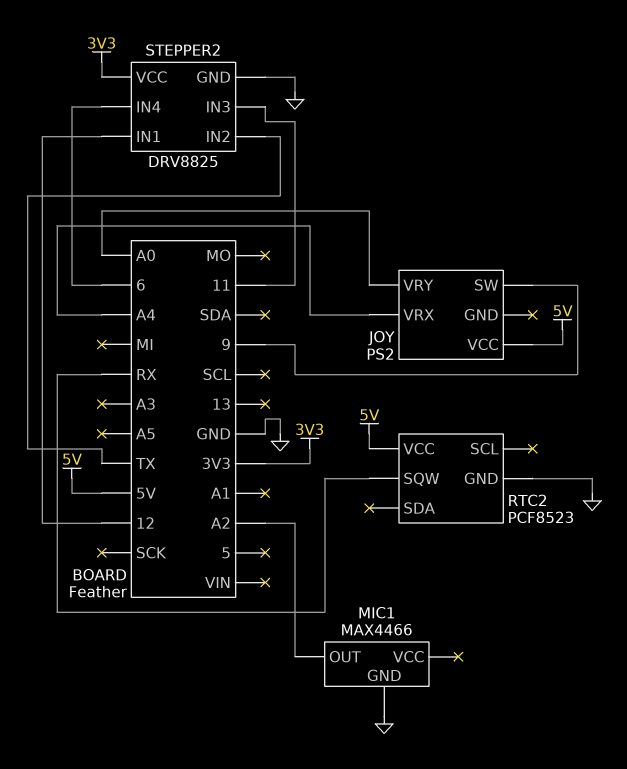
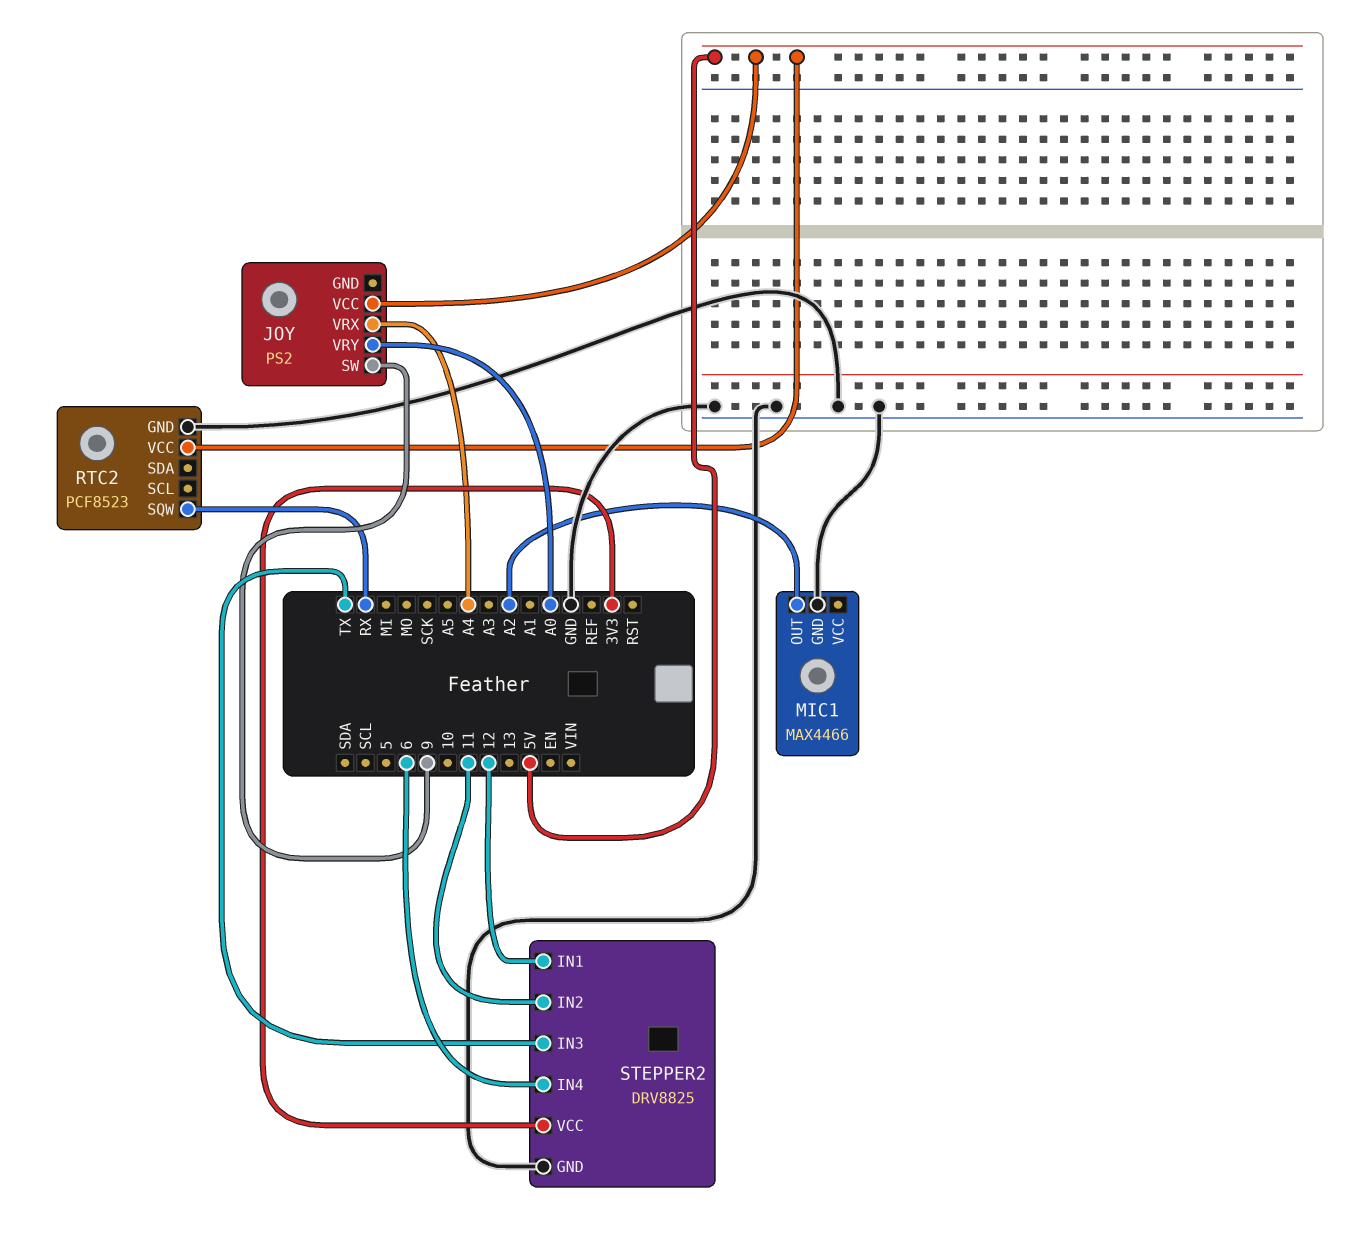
STEPPER2 pin IN2: TX -> 11
STEPPER2 pin IN3: 11 -> TX

